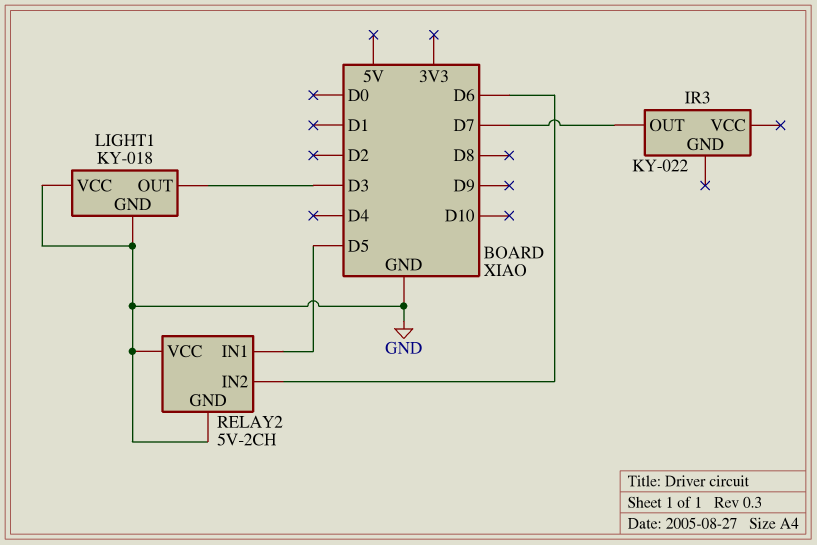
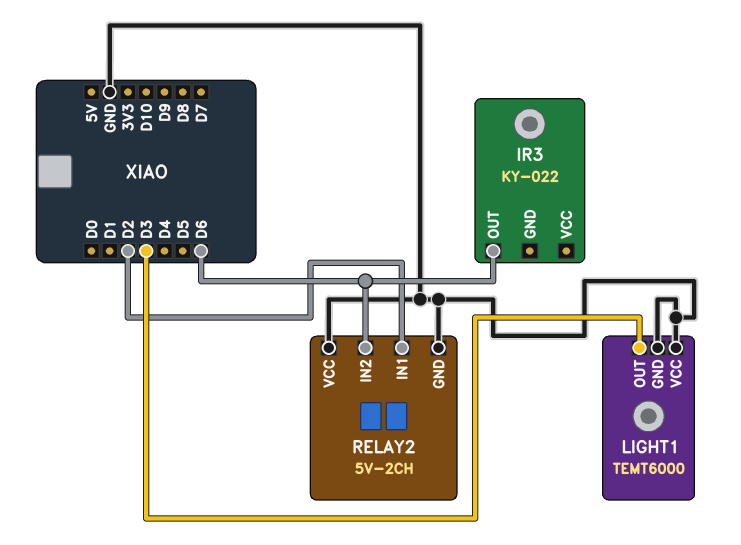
IR3 pin OUT: D7 -> D6
LIGHT1: KY-018 -> TEMT6000
RELAY2 pin IN1: D5 -> D2

